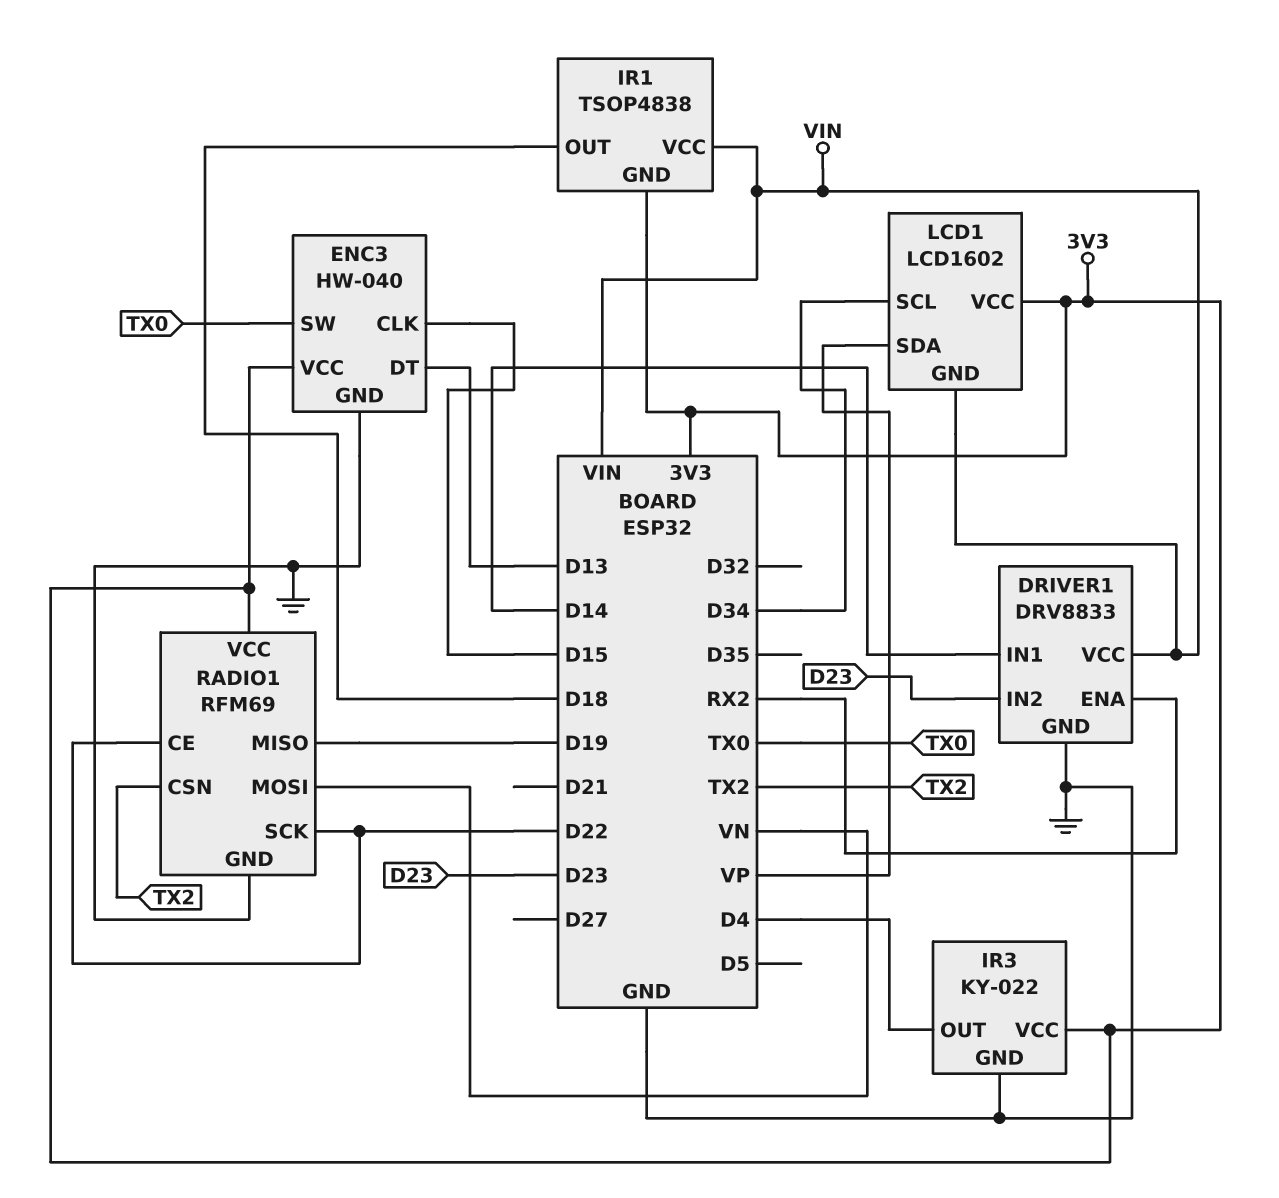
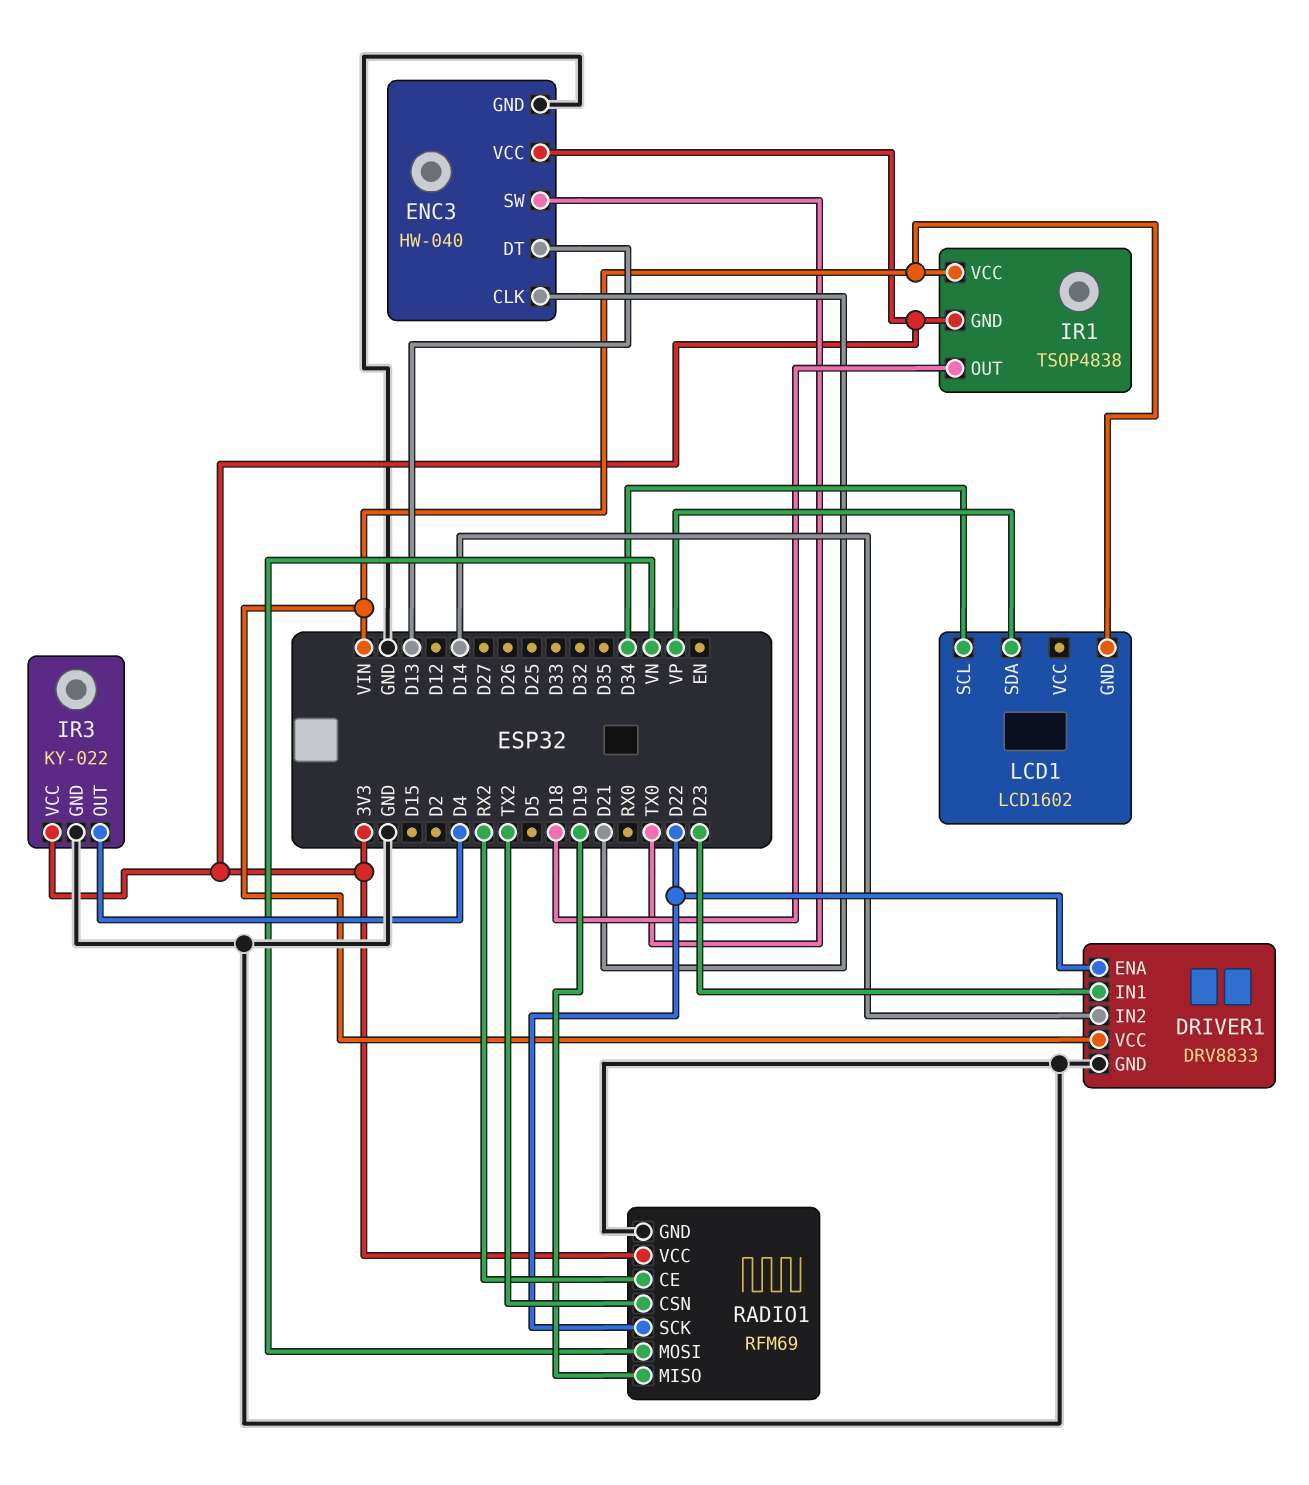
DRIVER1 pin ENA: RX2 -> D22
DRIVER1 pin IN1: D14 -> D23
DRIVER1 pin IN2: D23 -> D14
ENC3 pin CLK: D15 -> D21
LCD1 pin VCC: 3V3 -> none
RADIO1 pin CE: D22 -> RX2

